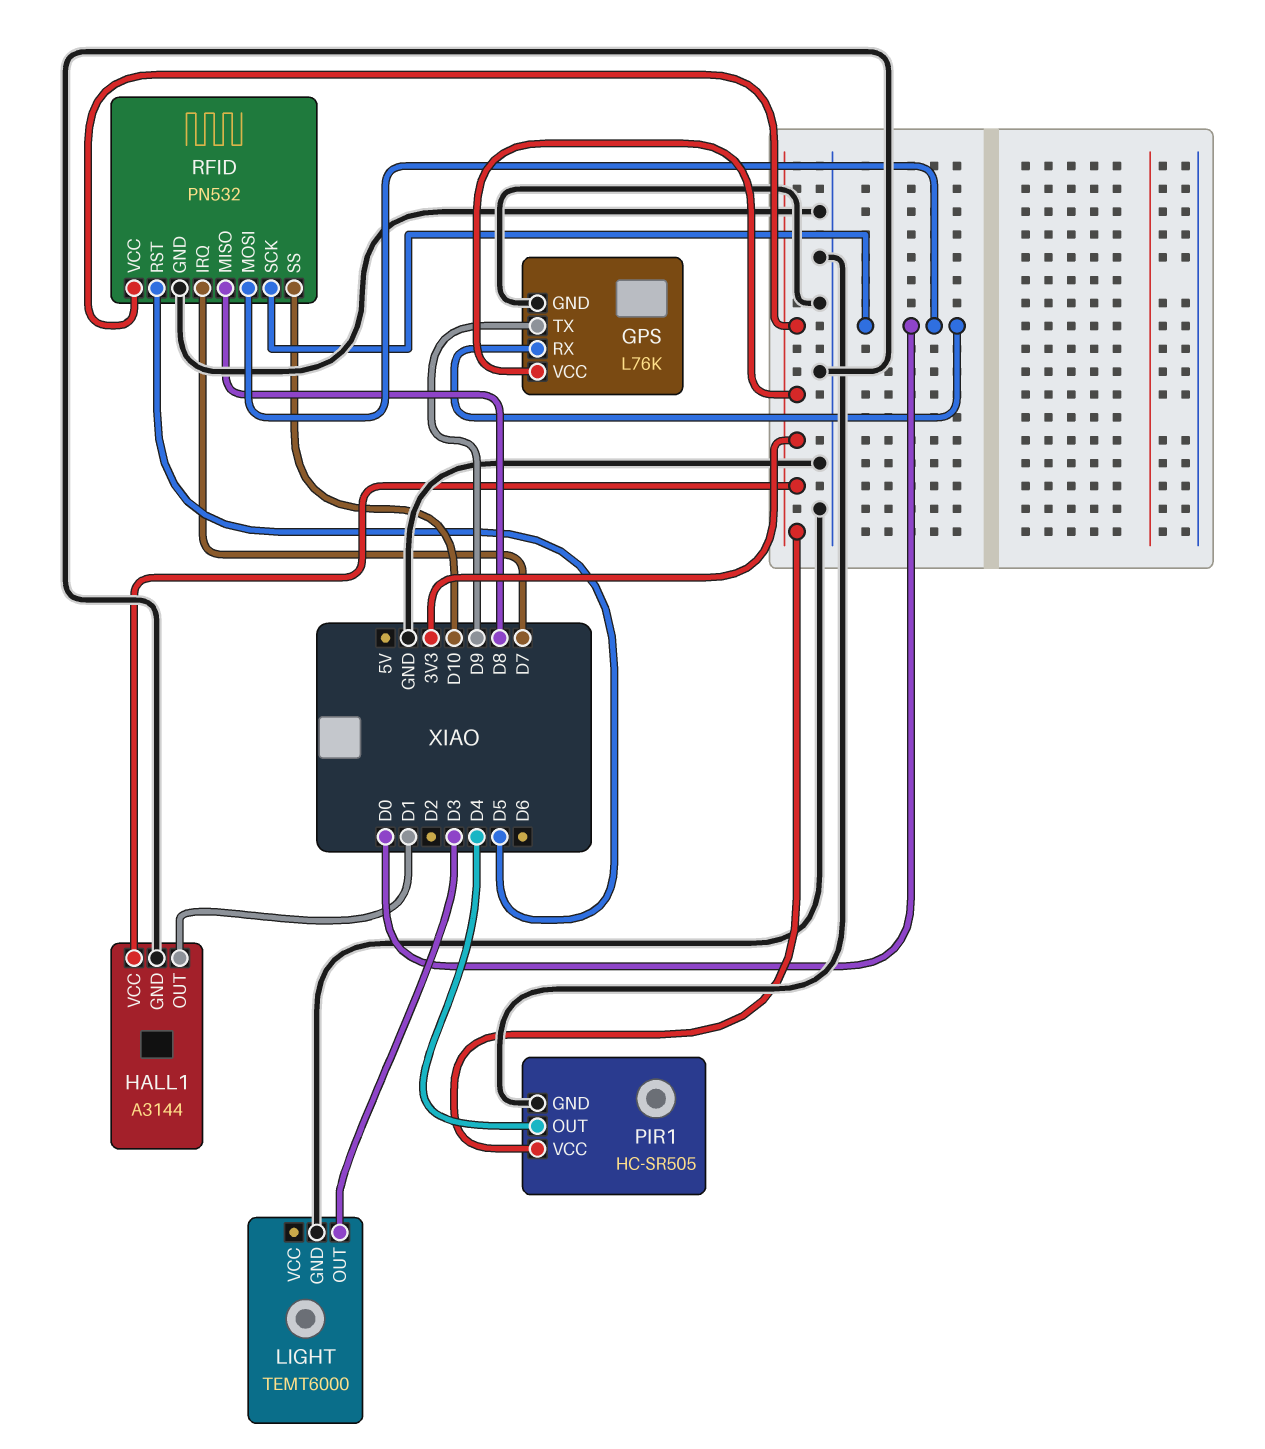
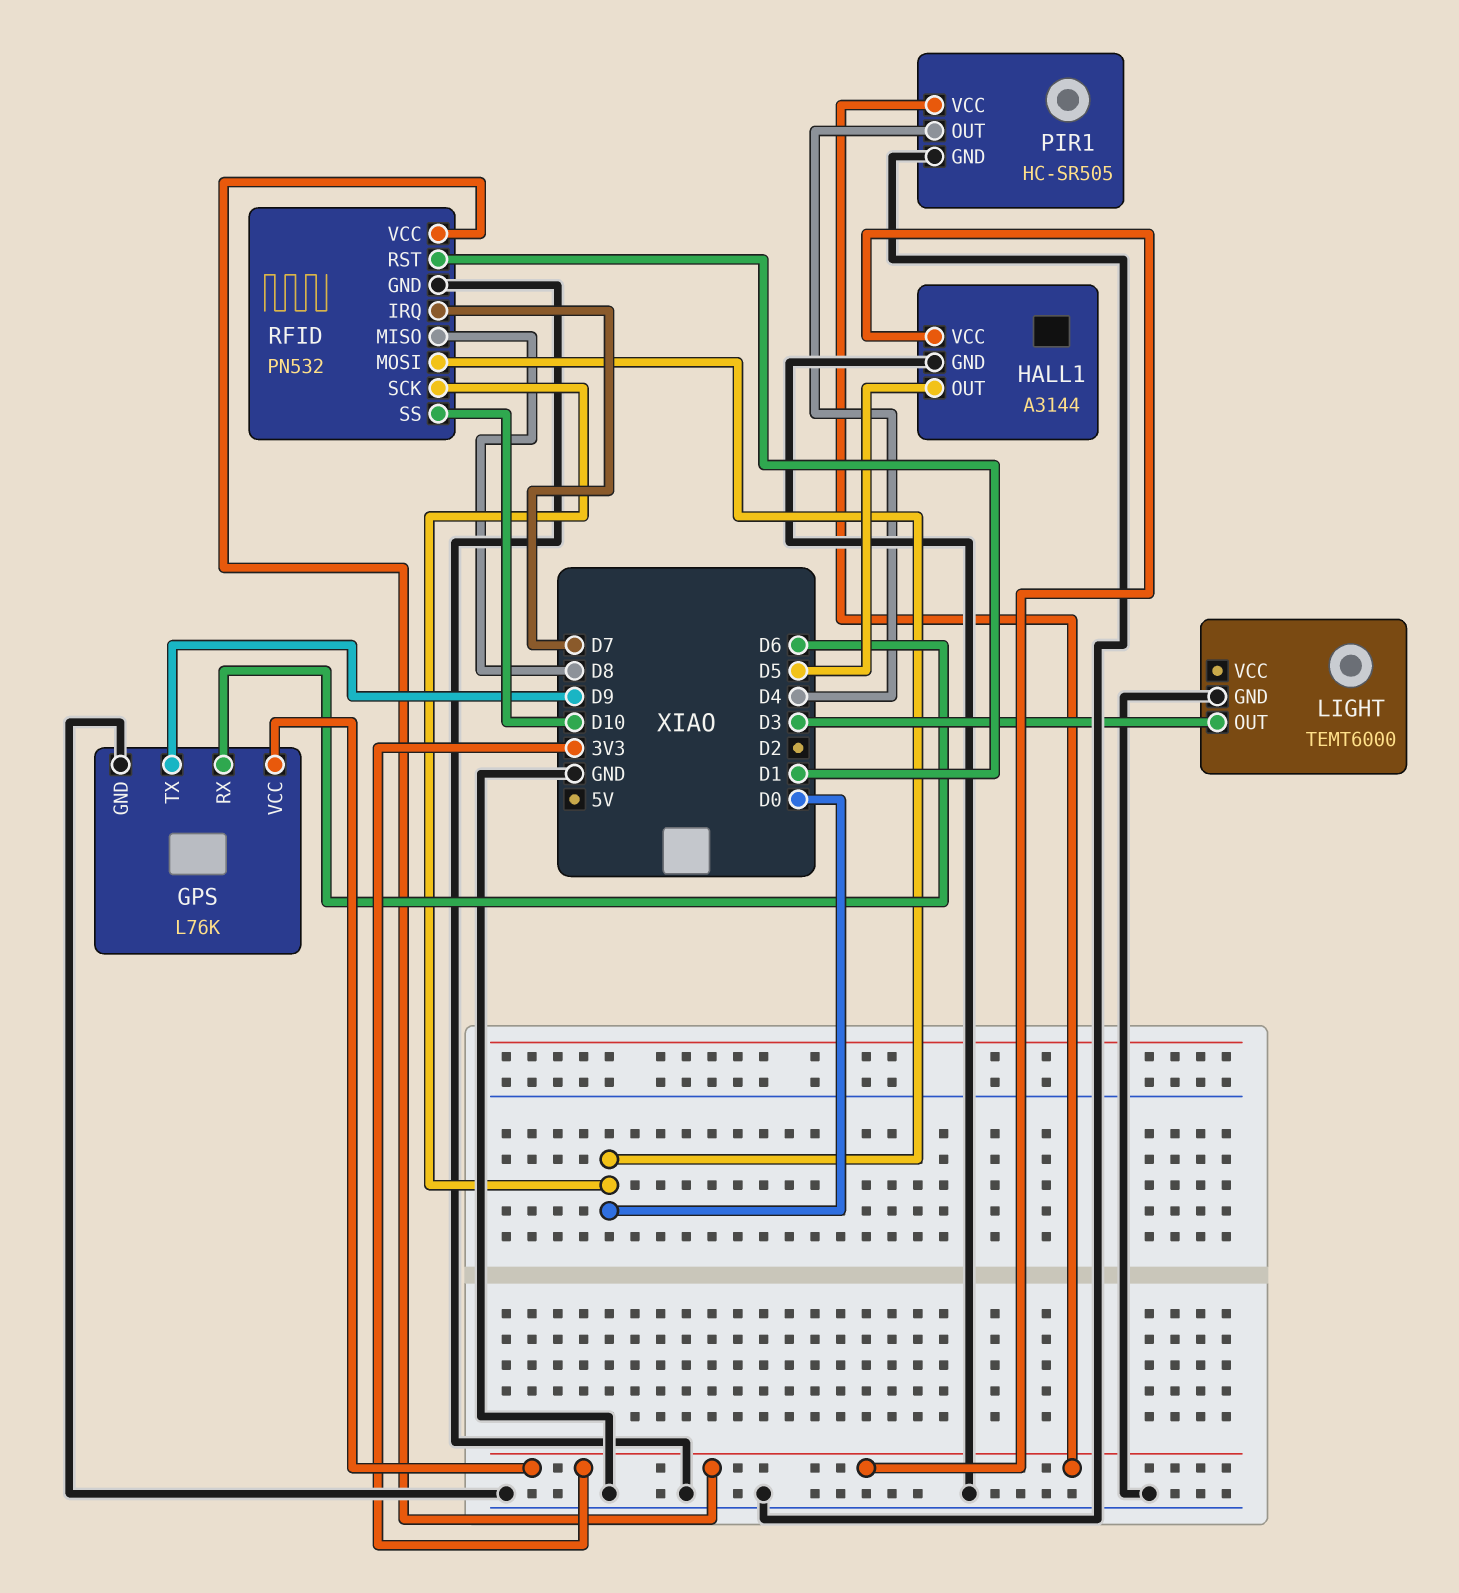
GPS pin RX: D0 -> D6
HALL1 pin OUT: D1 -> D5
RFID pin RST: D5 -> D1

